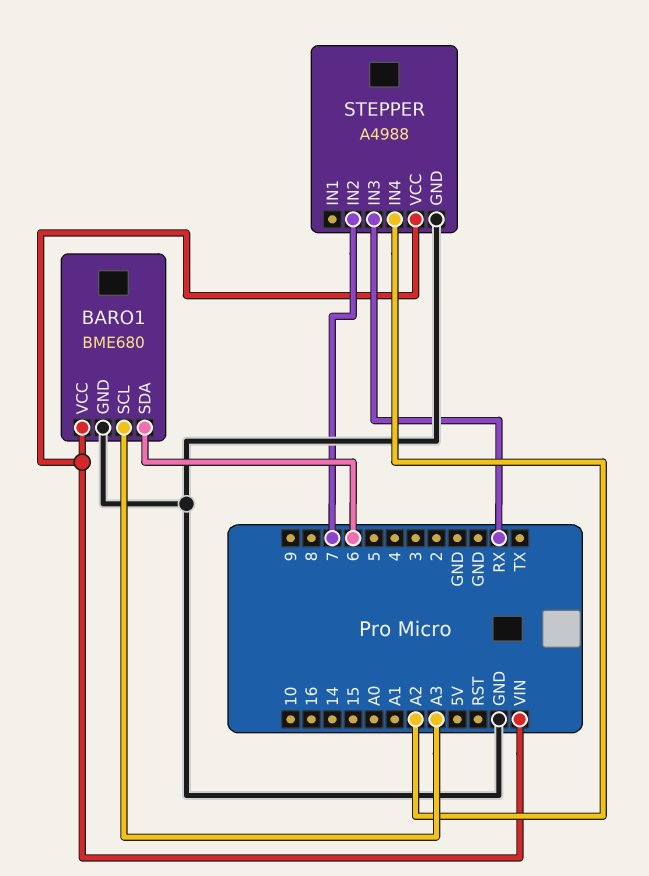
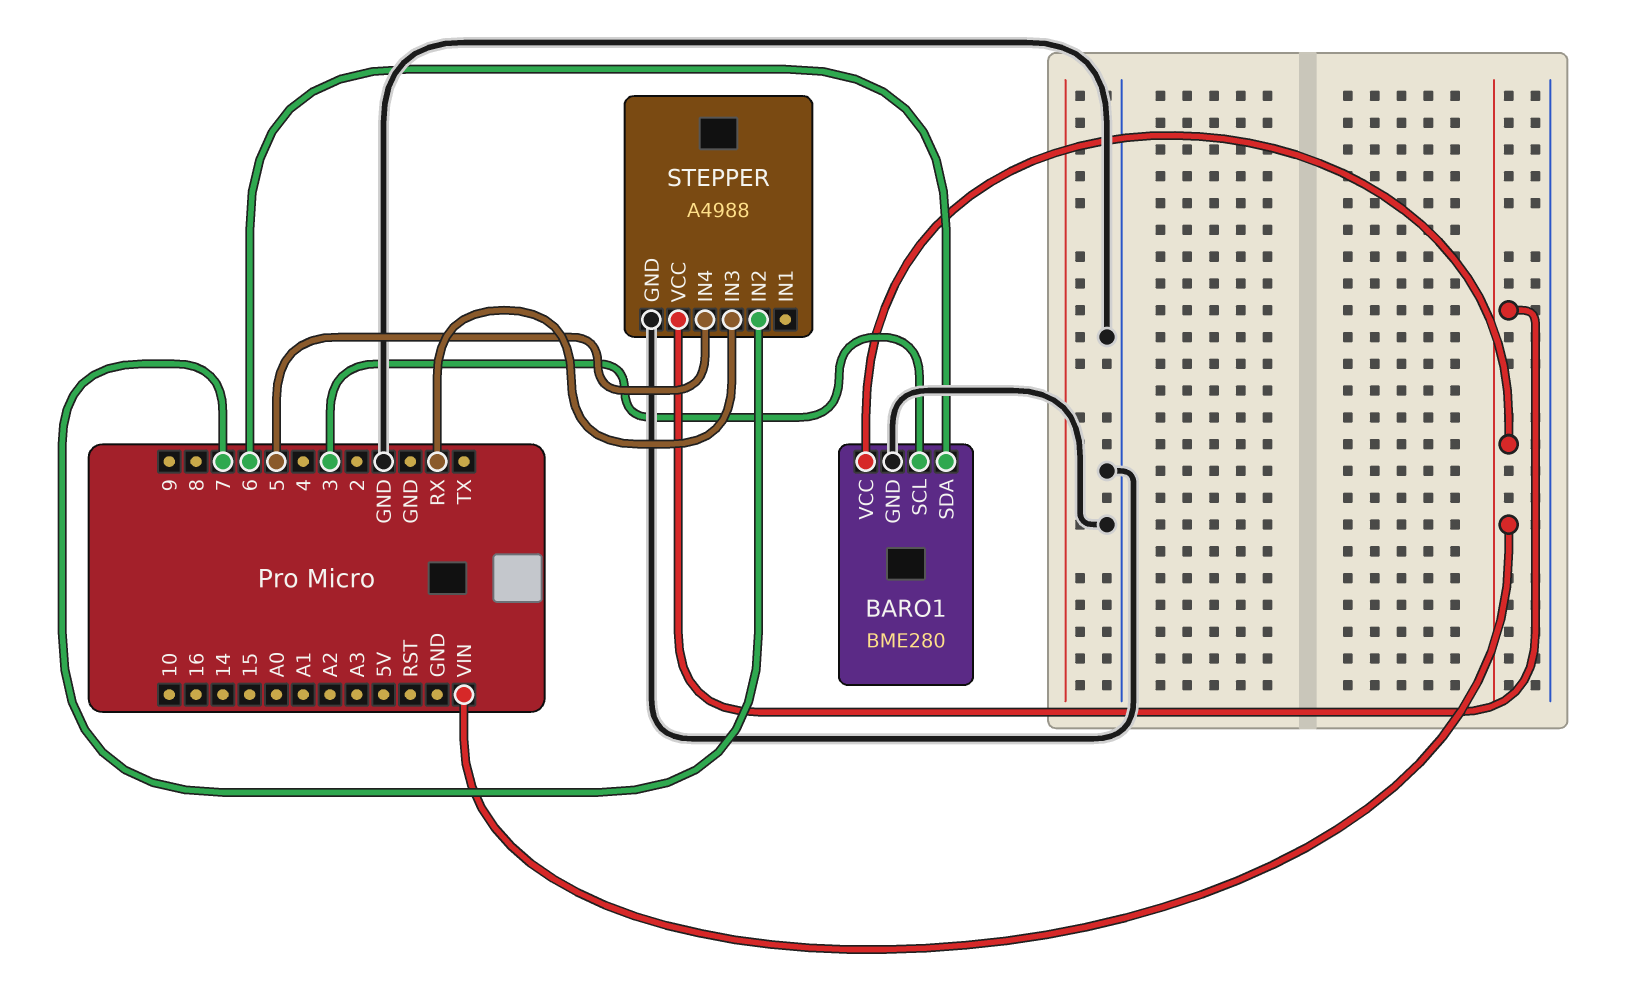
BARO1: BME680 -> BME280
BARO1 pin SCL: A3 -> 3
STEPPER pin IN4: A2 -> 5

